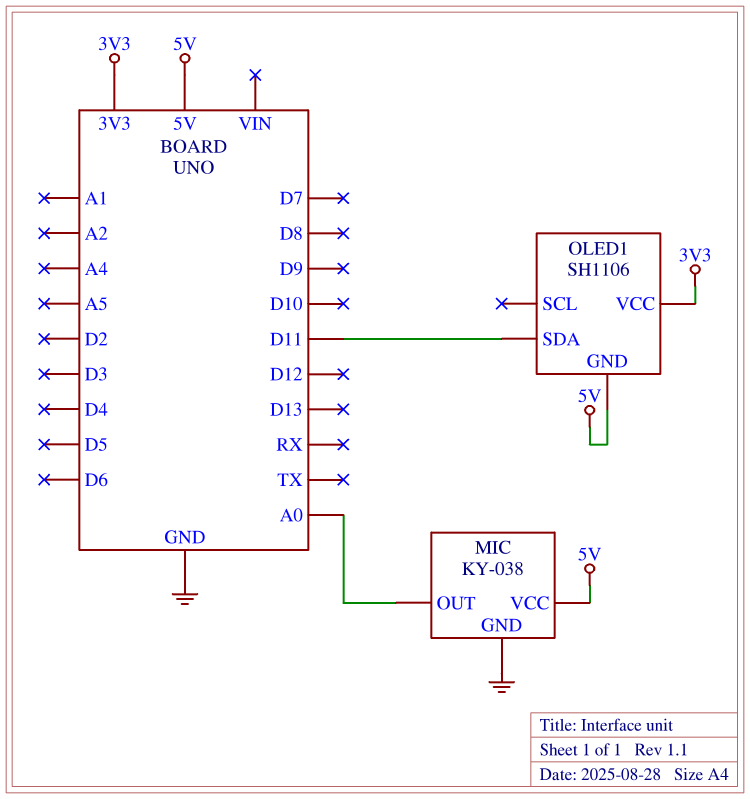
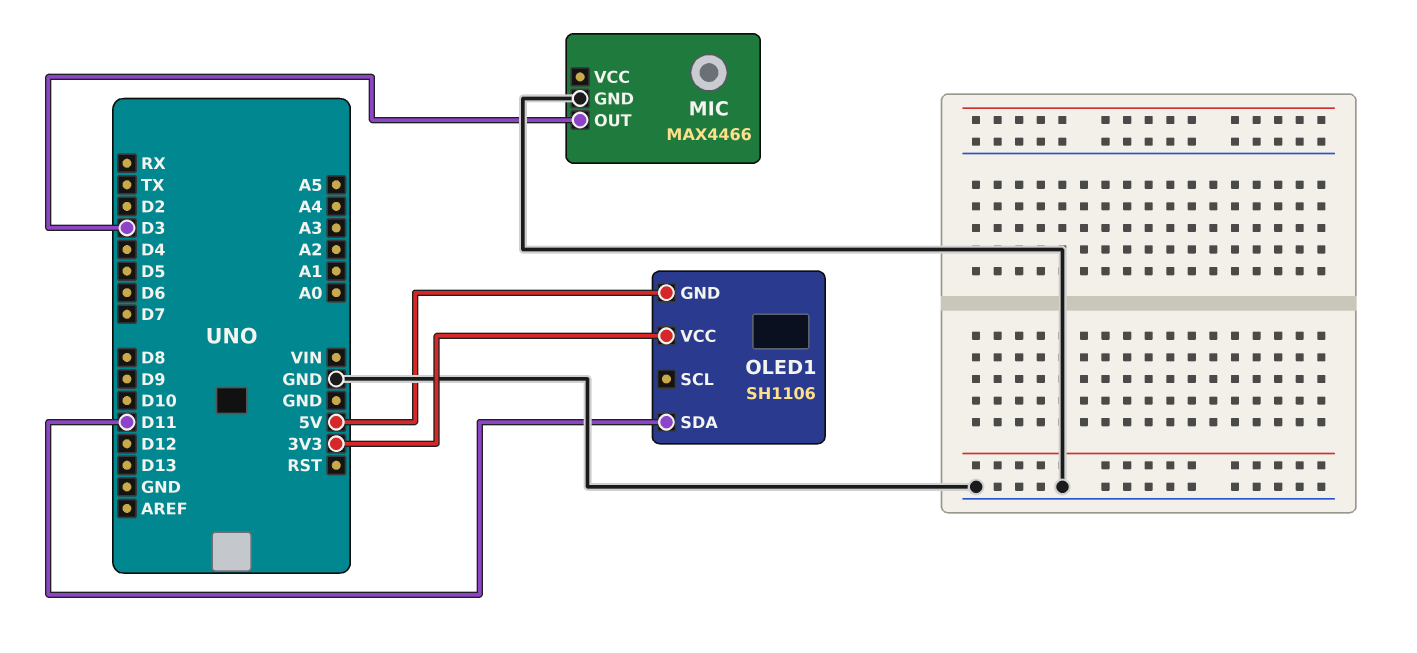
MIC: KY-038 -> MAX4466
MIC pin OUT: A0 -> D3
MIC pin VCC: 5V -> none

